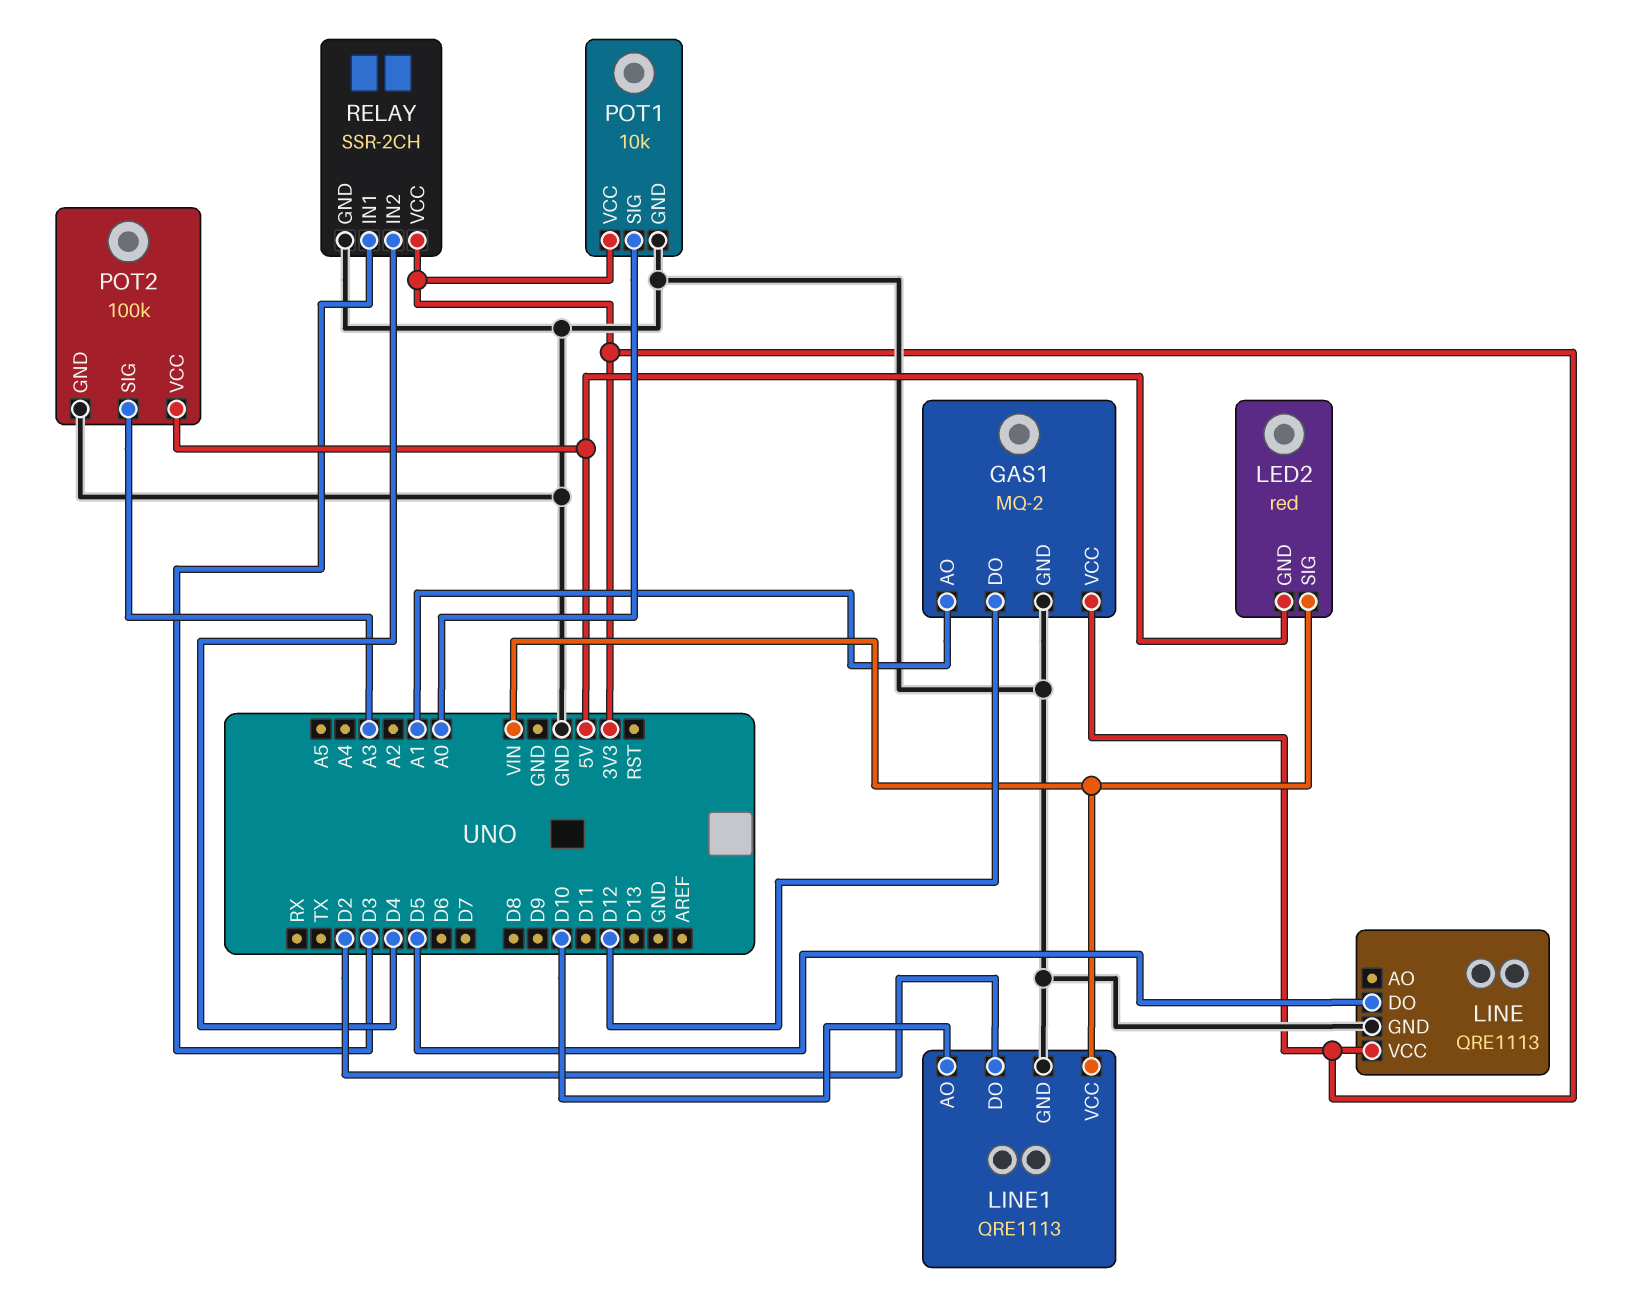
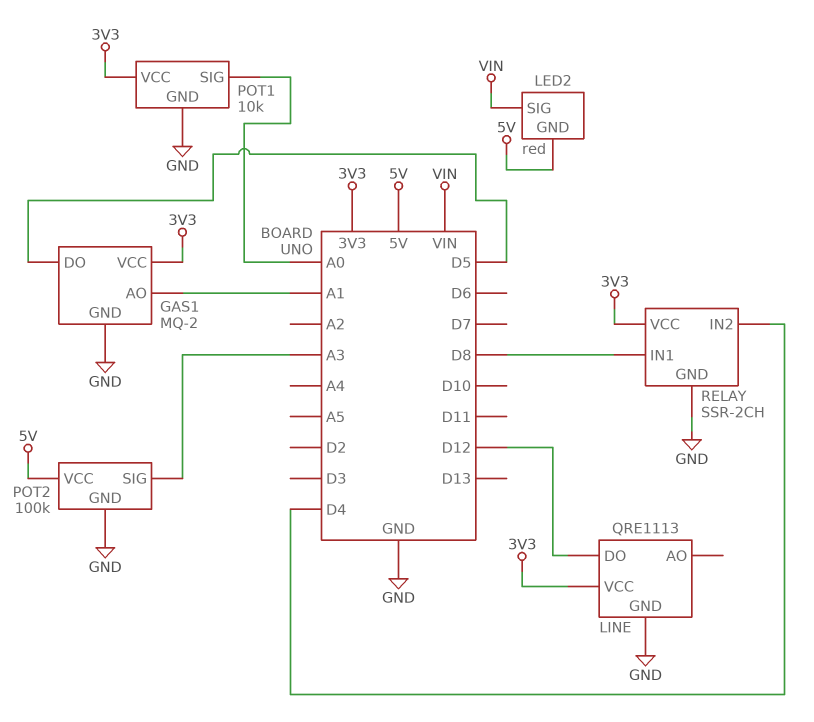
GAS1 pin DO: D12 -> D5
LINE pin DO: D5 -> D12
LINE1: QRE1113 -> none
LINE1 pin AO: D10 -> none
LINE1 pin DO: D2 -> none
LINE1 pin GND: GND -> none
LINE1 pin VCC: VIN -> none
RELAY pin IN1: D3 -> D8

